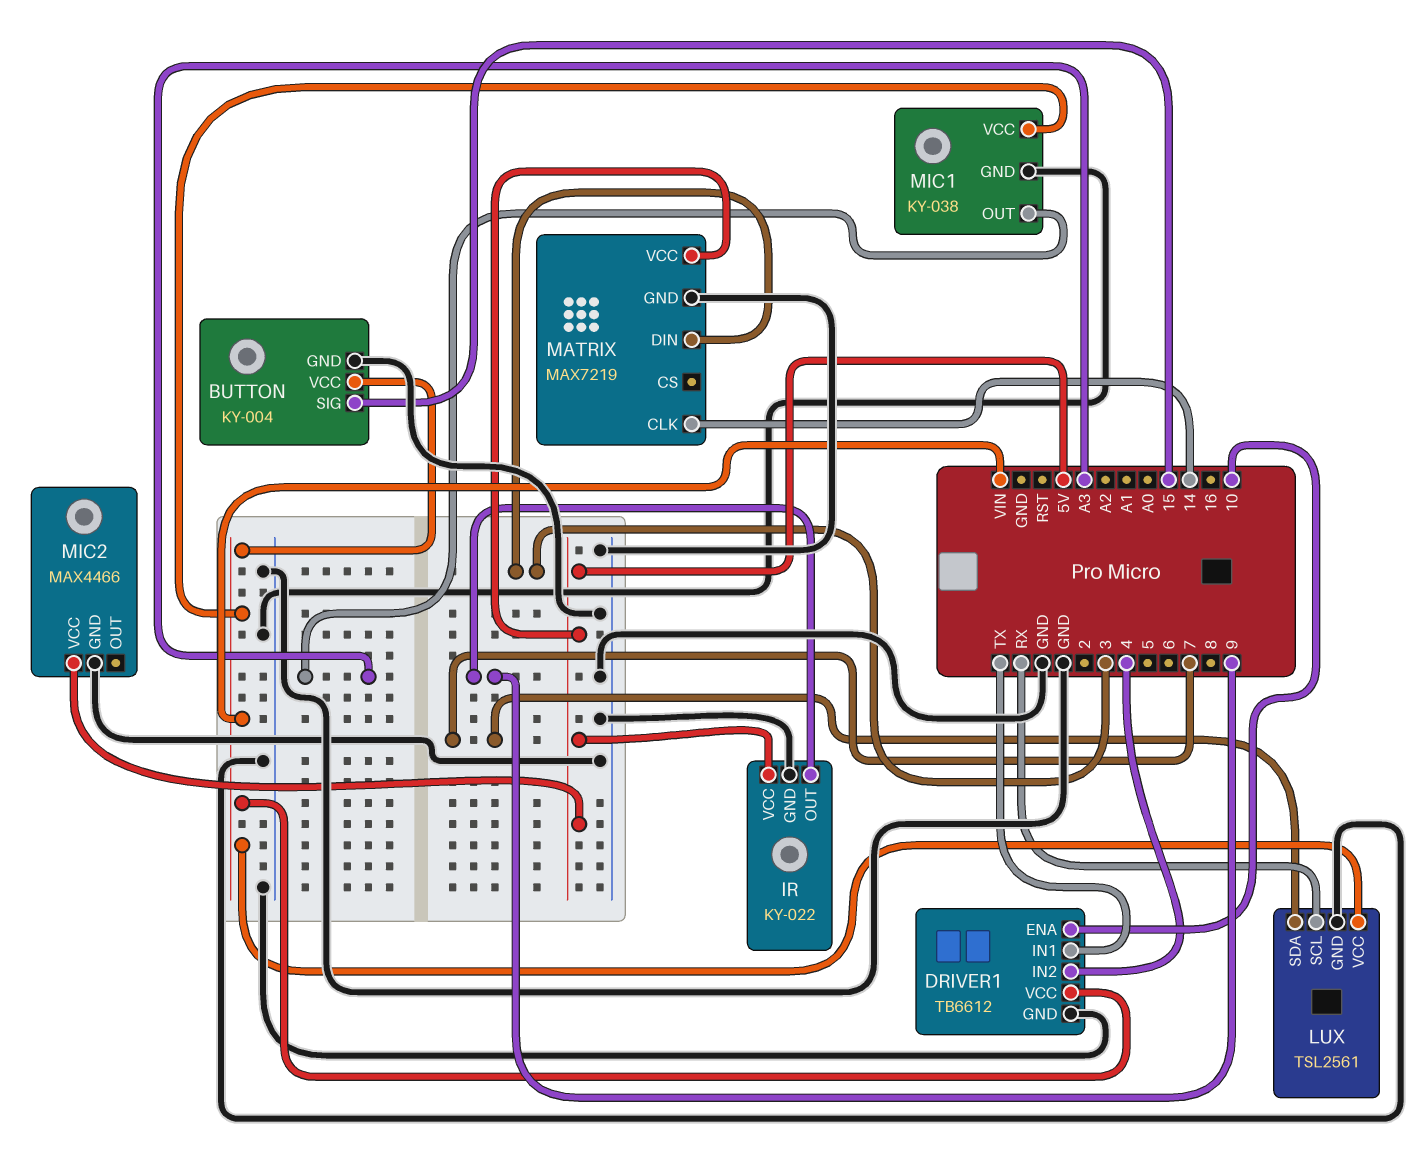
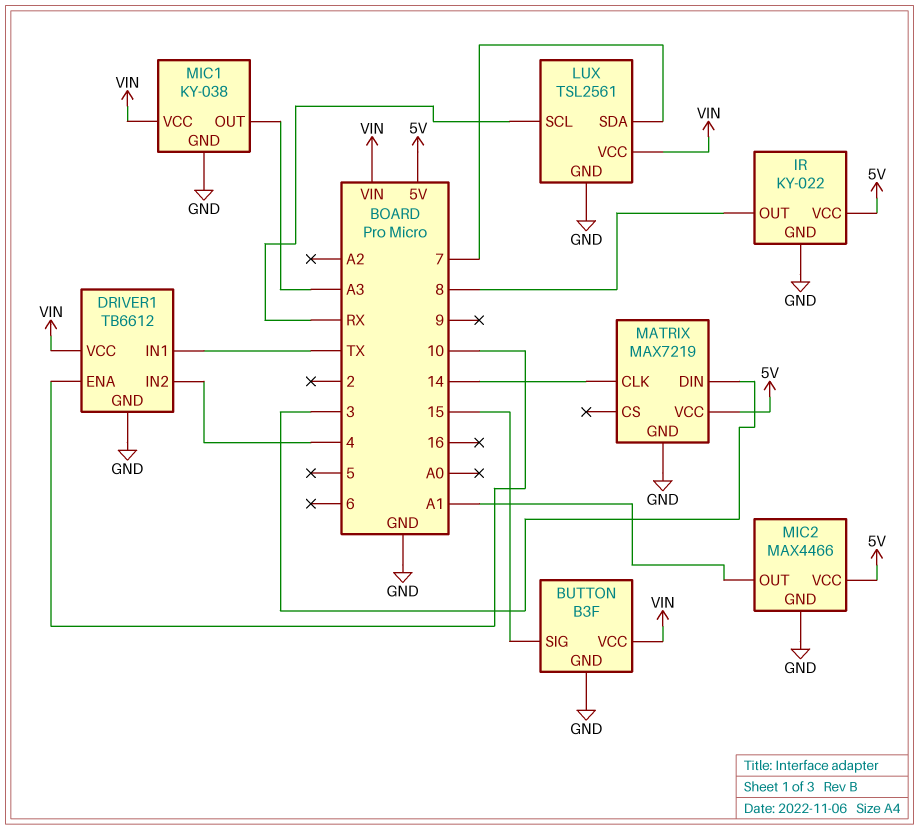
BUTTON: KY-004 -> B3F
IR pin OUT: 9 -> 8
MIC2 pin OUT: none -> A1

